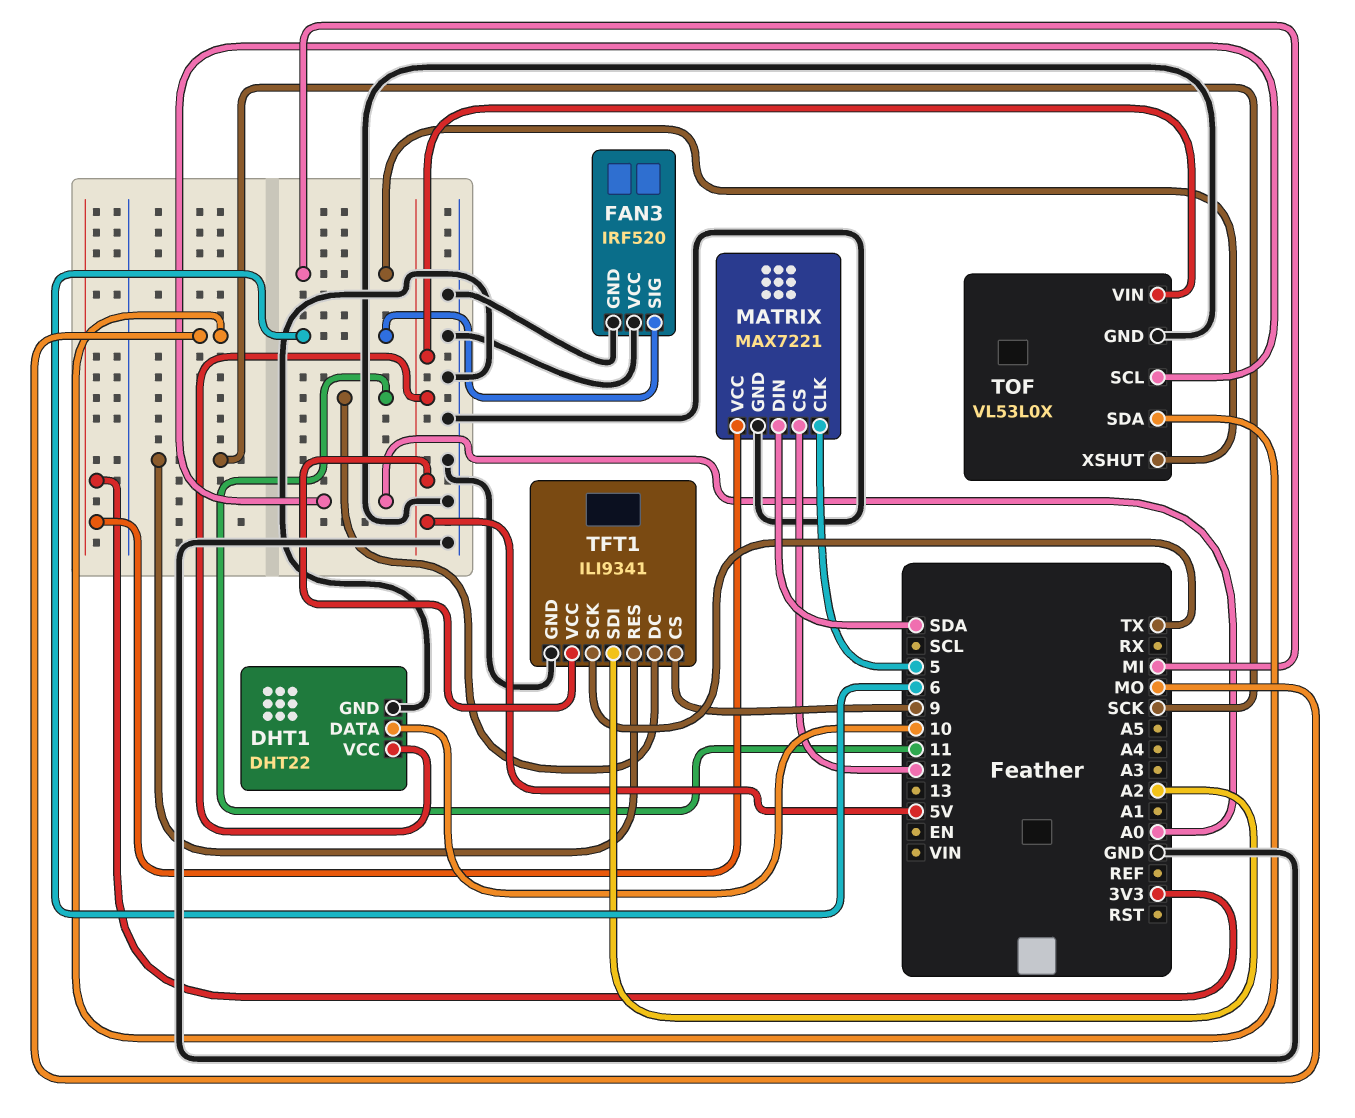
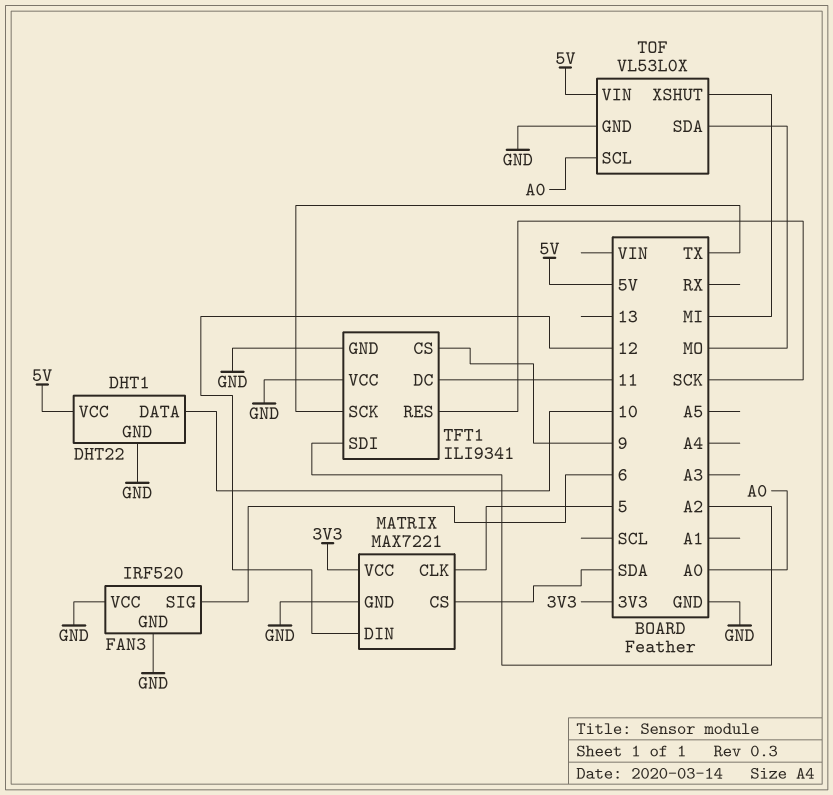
MATRIX pin CS: 12 -> SDA
MATRIX pin DIN: SDA -> 12
TFT1 pin VCC: 5V -> GND

